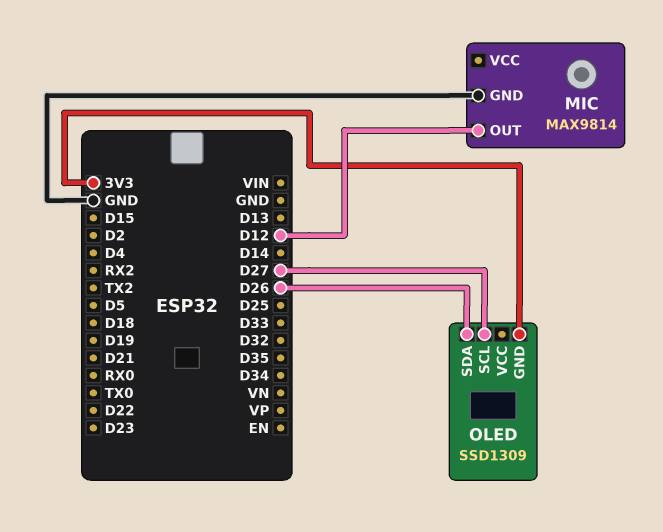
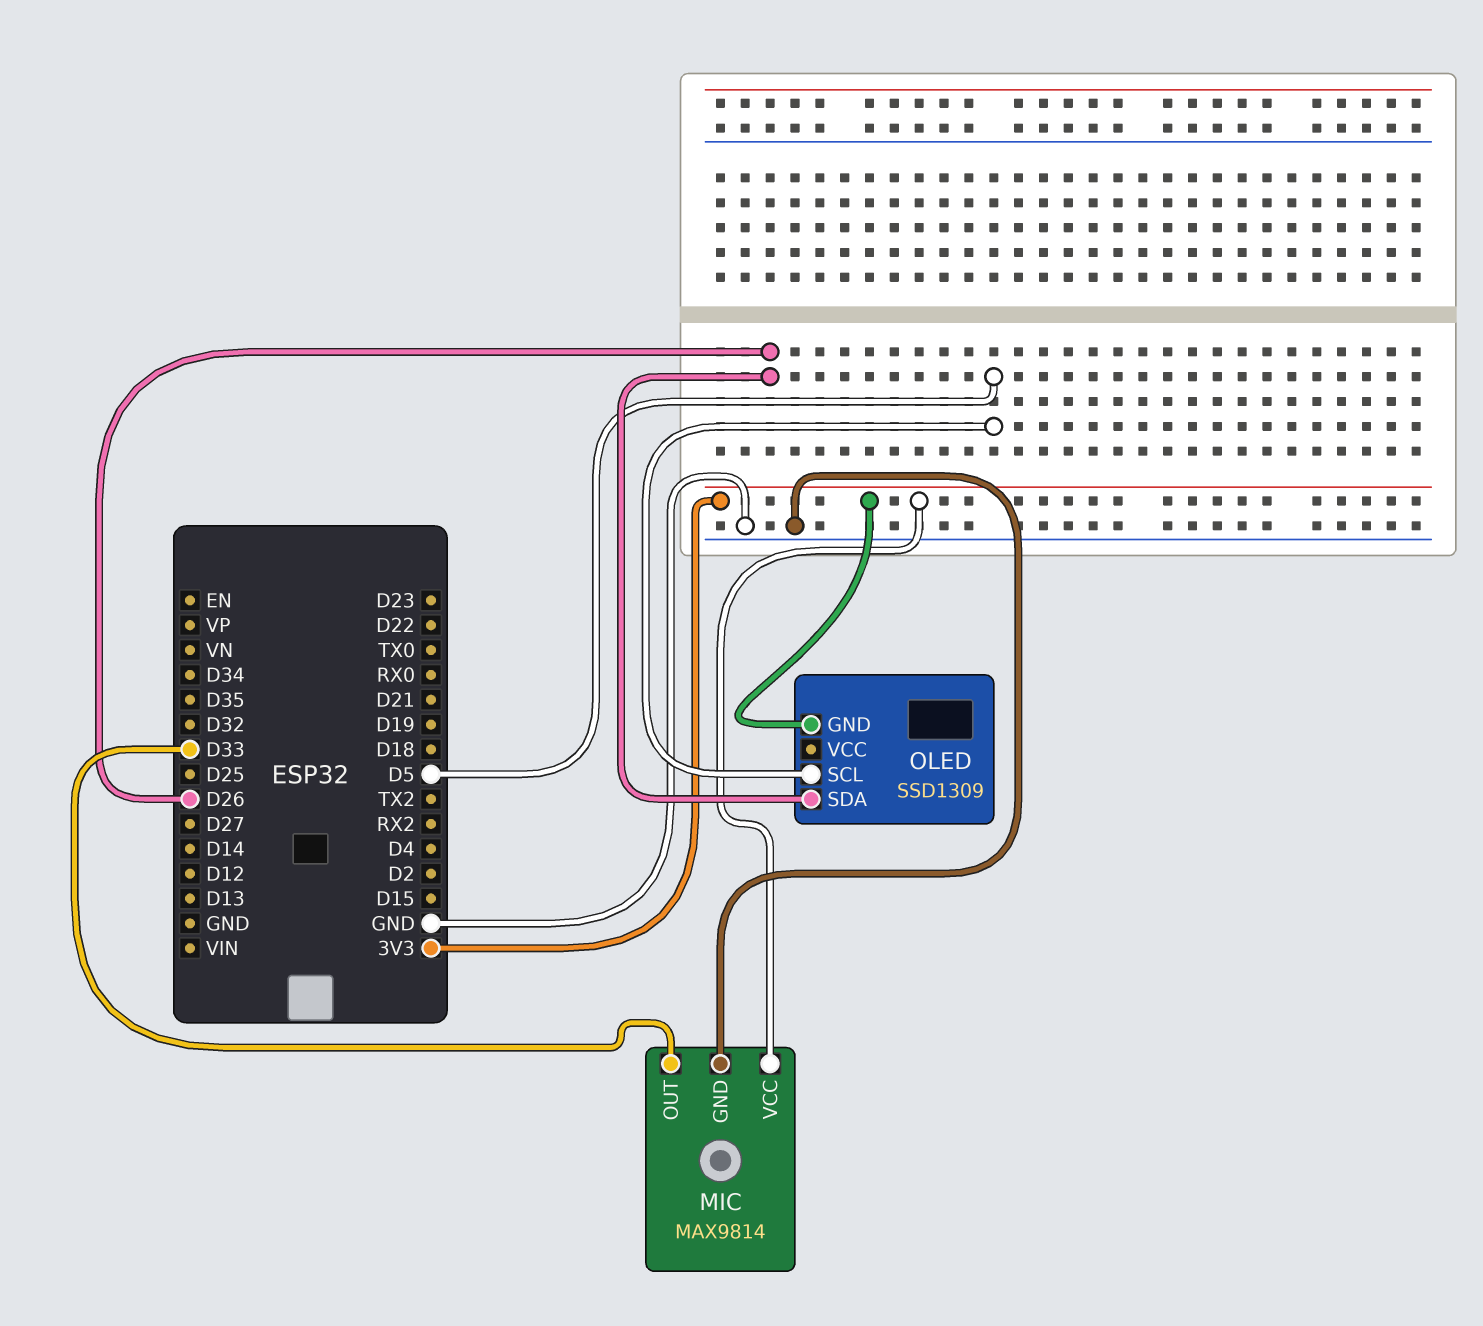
MIC pin OUT: D12 -> D33
MIC pin VCC: none -> 3V3
OLED pin SCL: D27 -> D5

